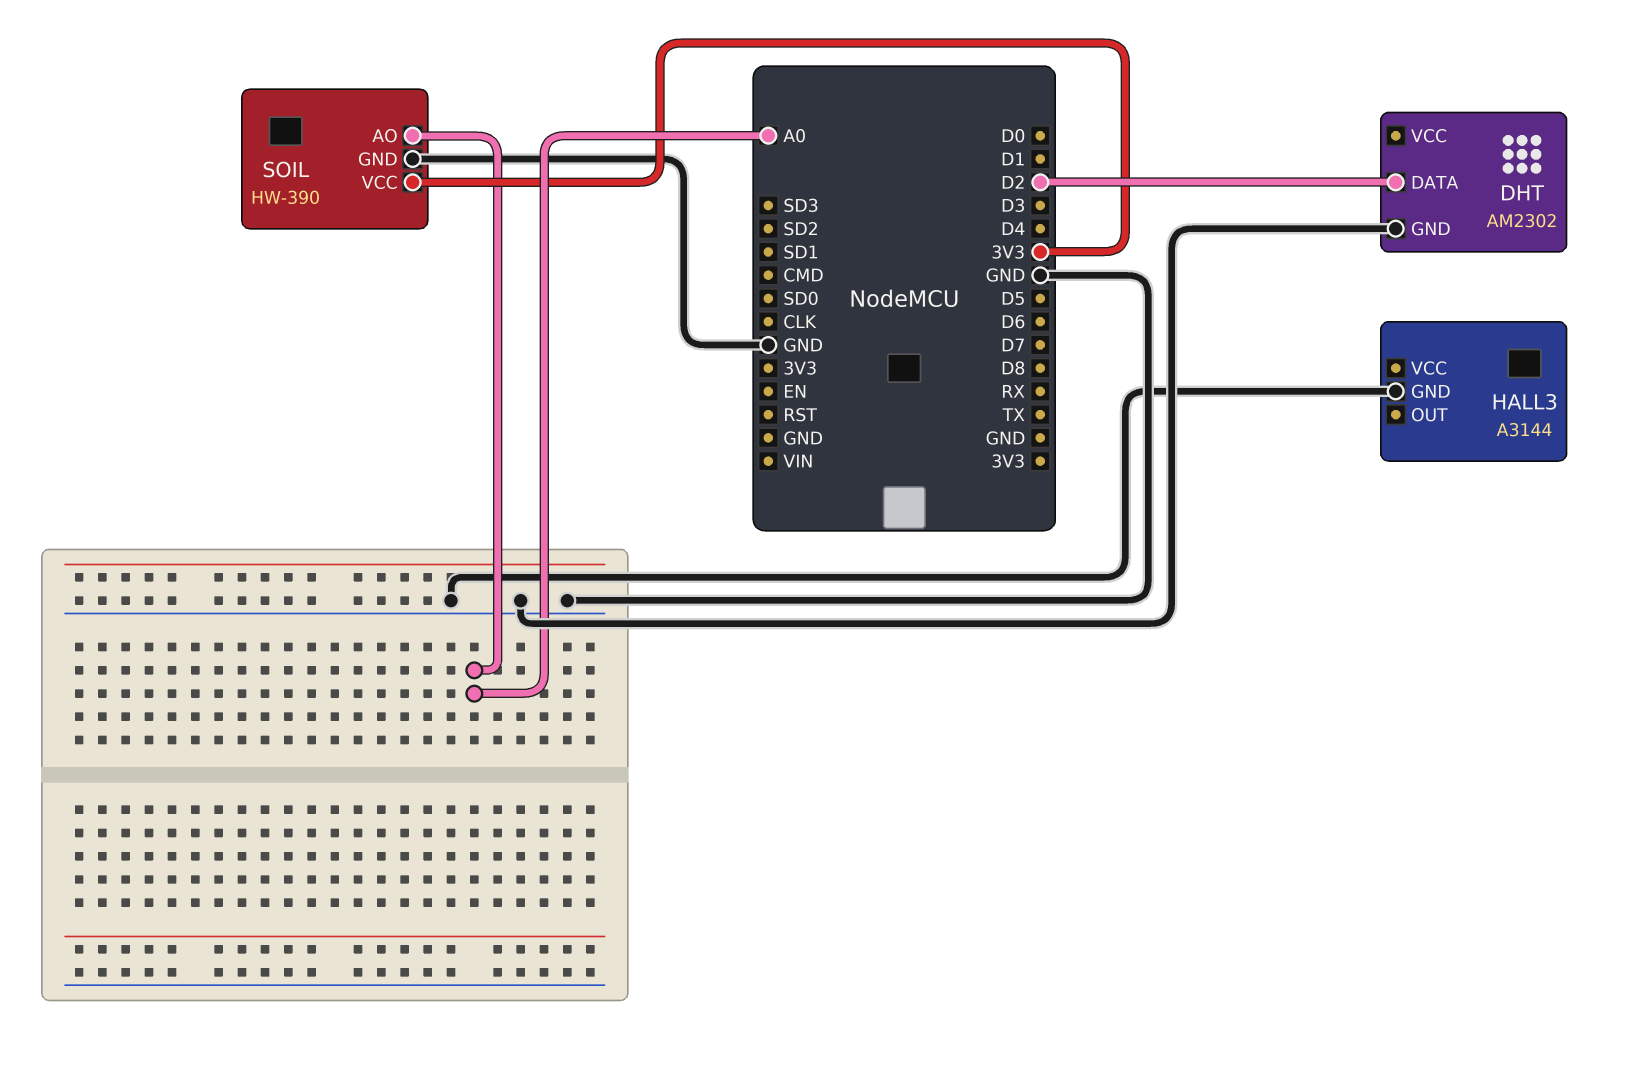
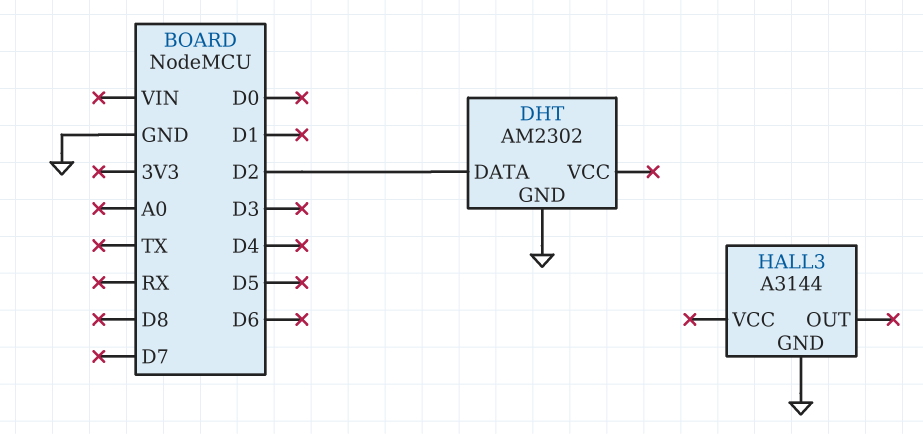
SOIL: HW-390 -> none
SOIL pin AO: A0 -> none
SOIL pin GND: GND -> none
SOIL pin VCC: 3V3 -> none

